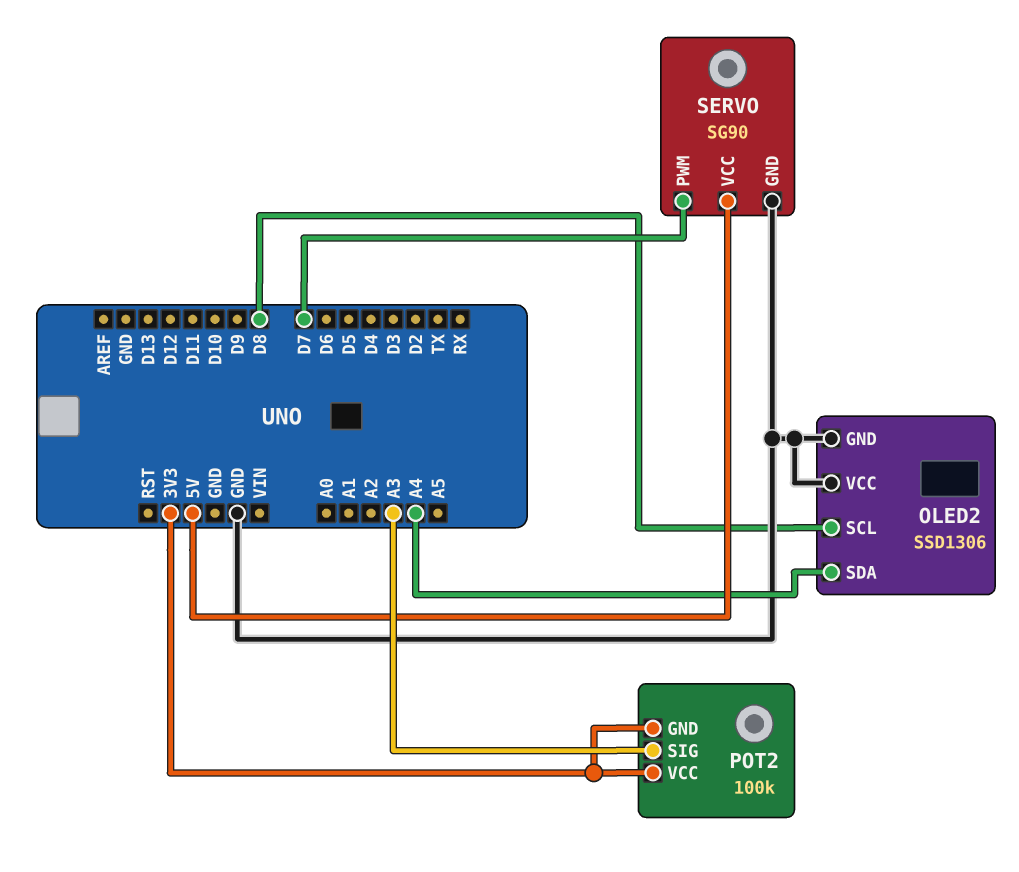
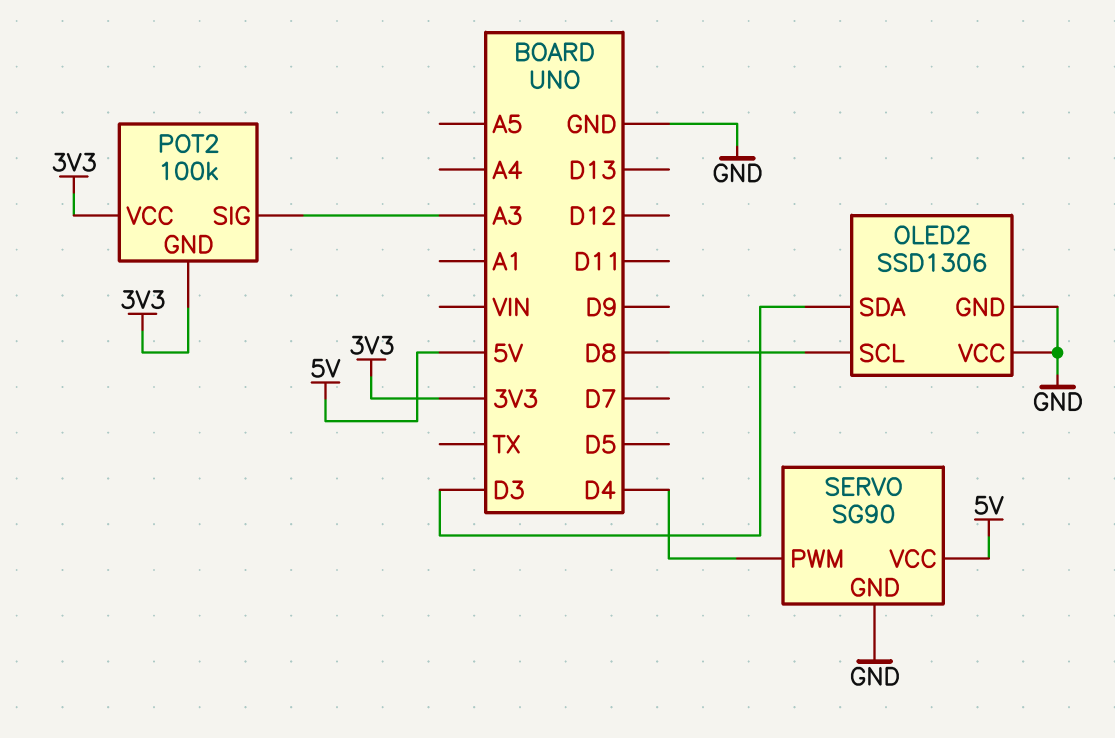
OLED2 pin SDA: A4 -> D3
SERVO pin PWM: D7 -> D4

